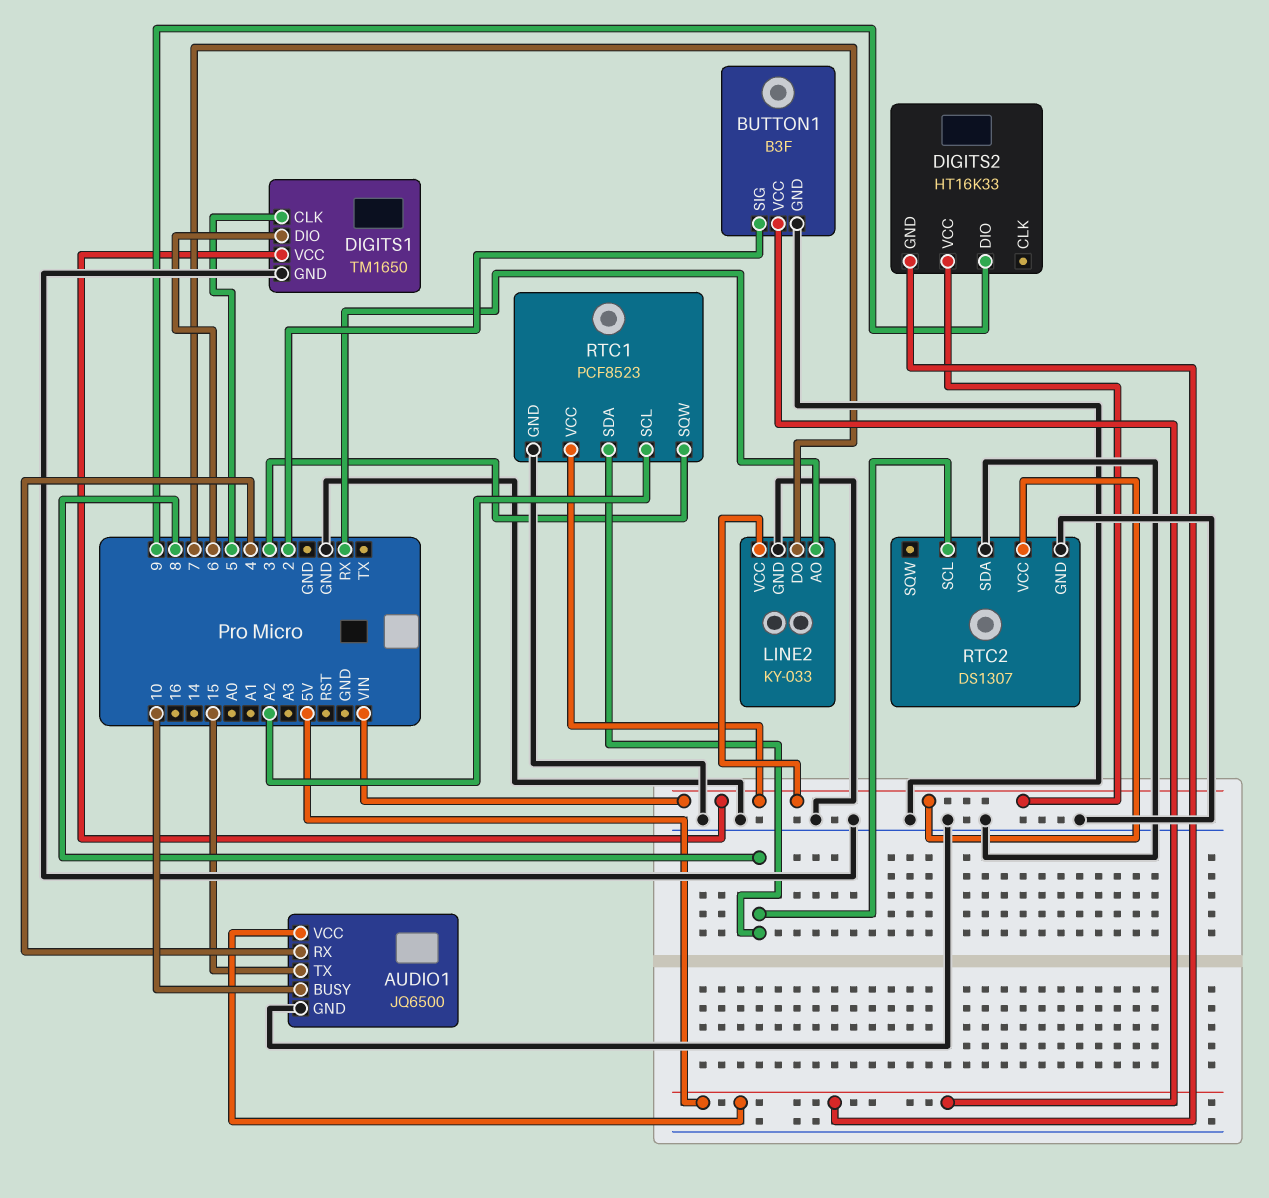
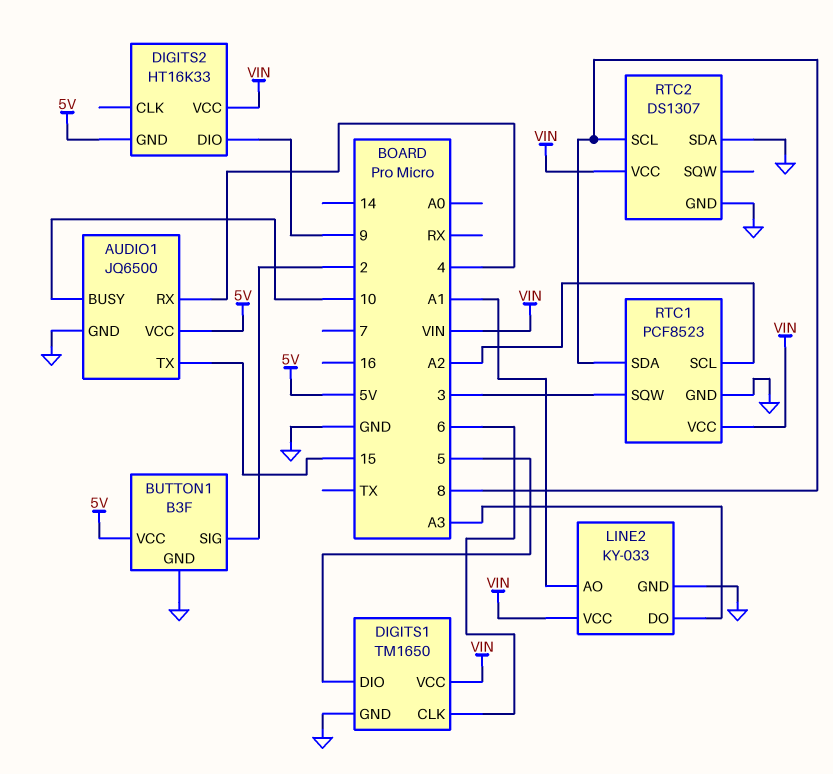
DIGITS1 pin CLK: 5 -> 6
DIGITS1 pin DIO: 6 -> 5
LINE2 pin AO: RX -> A1
LINE2 pin DO: 7 -> A3

